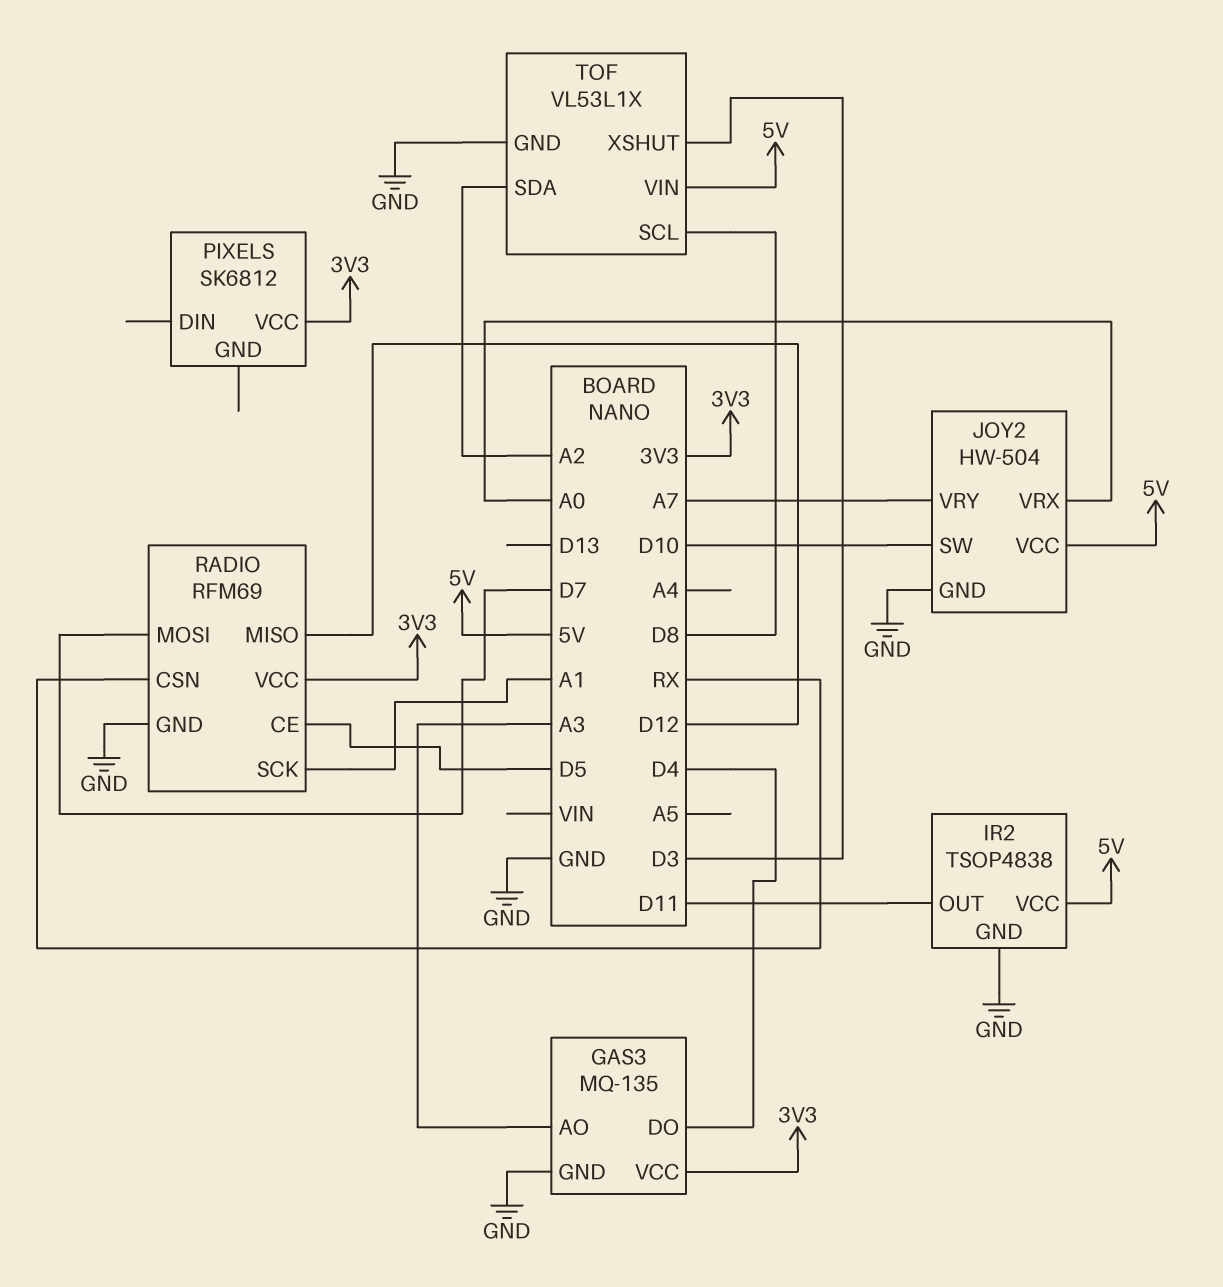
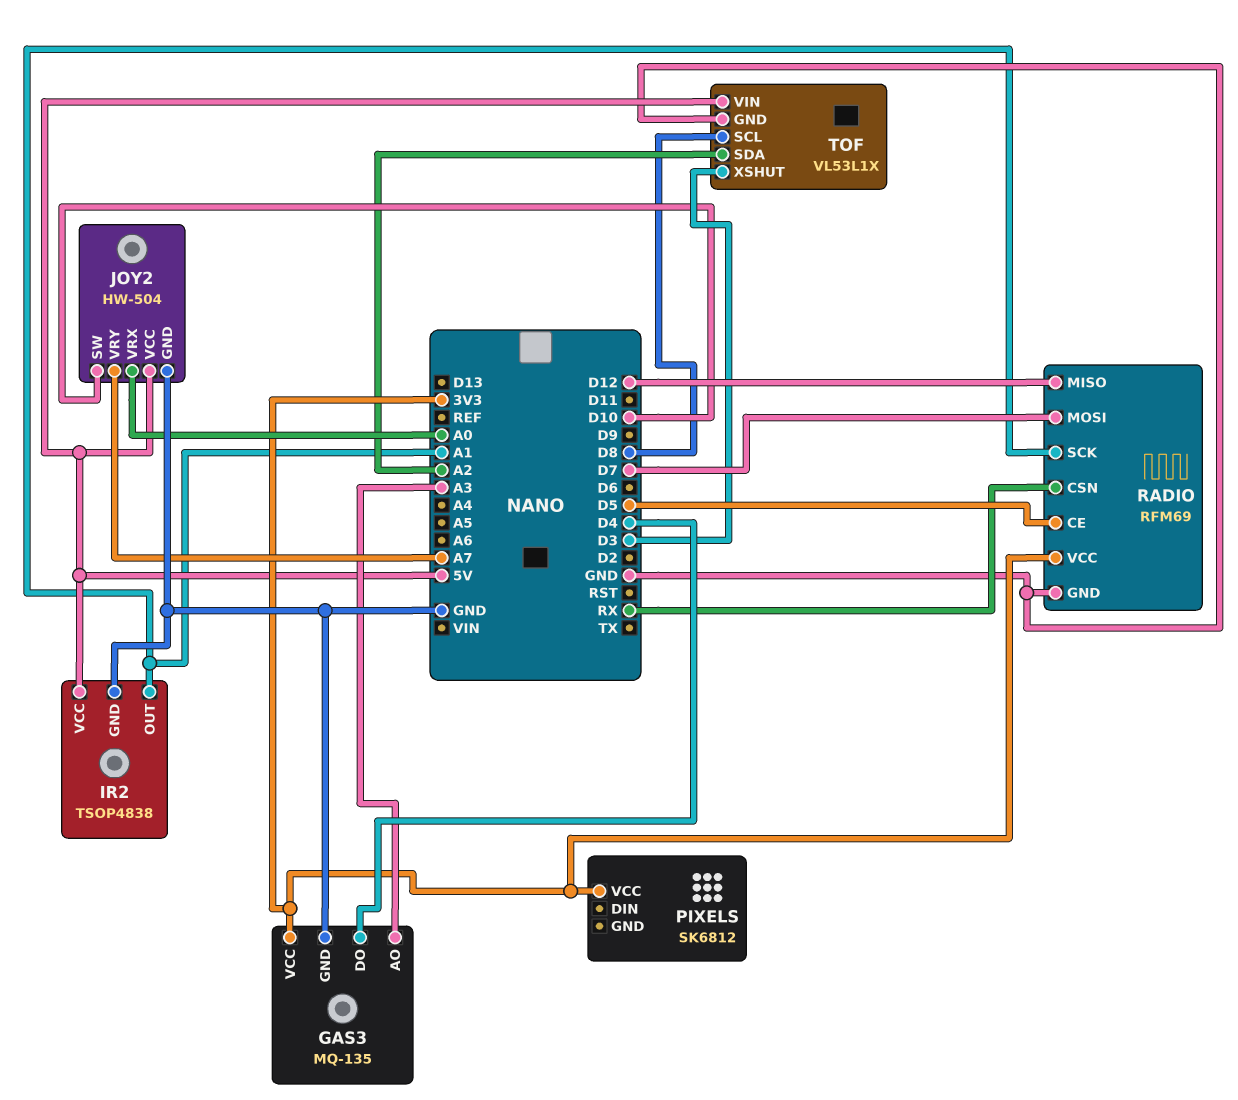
IR2 pin OUT: D11 -> A1

